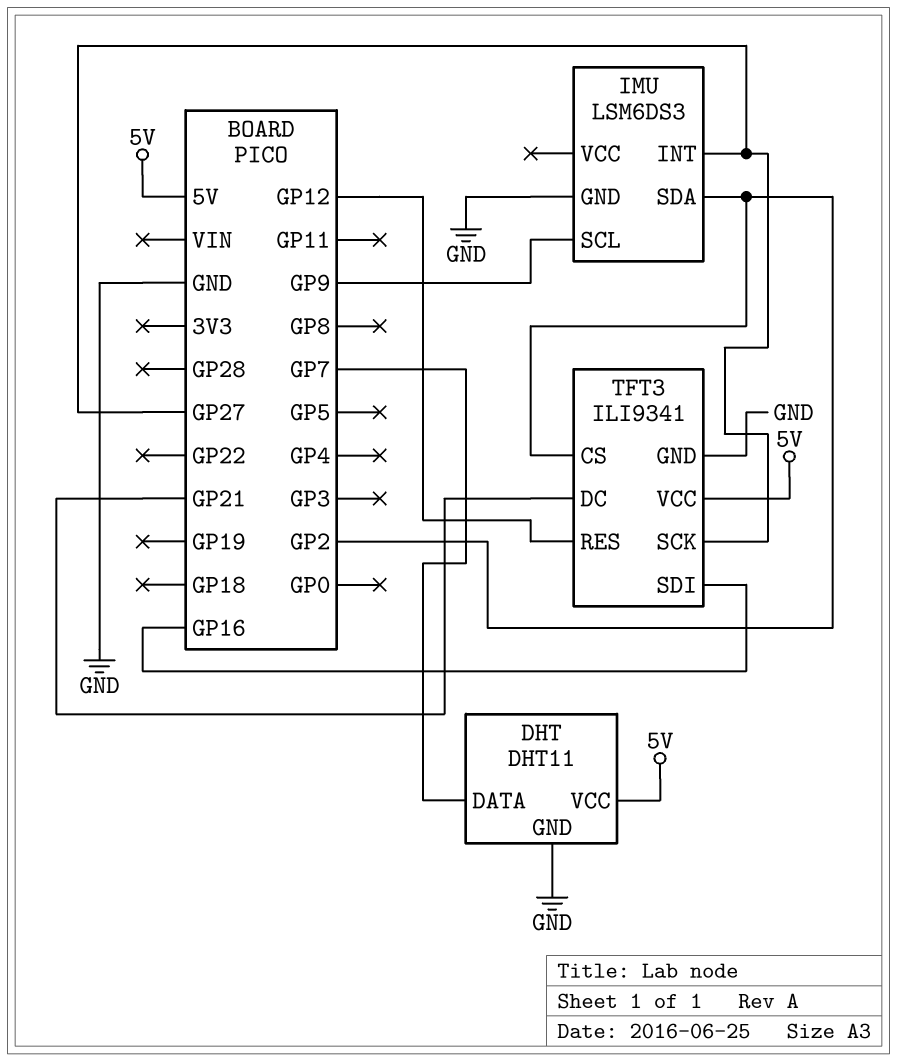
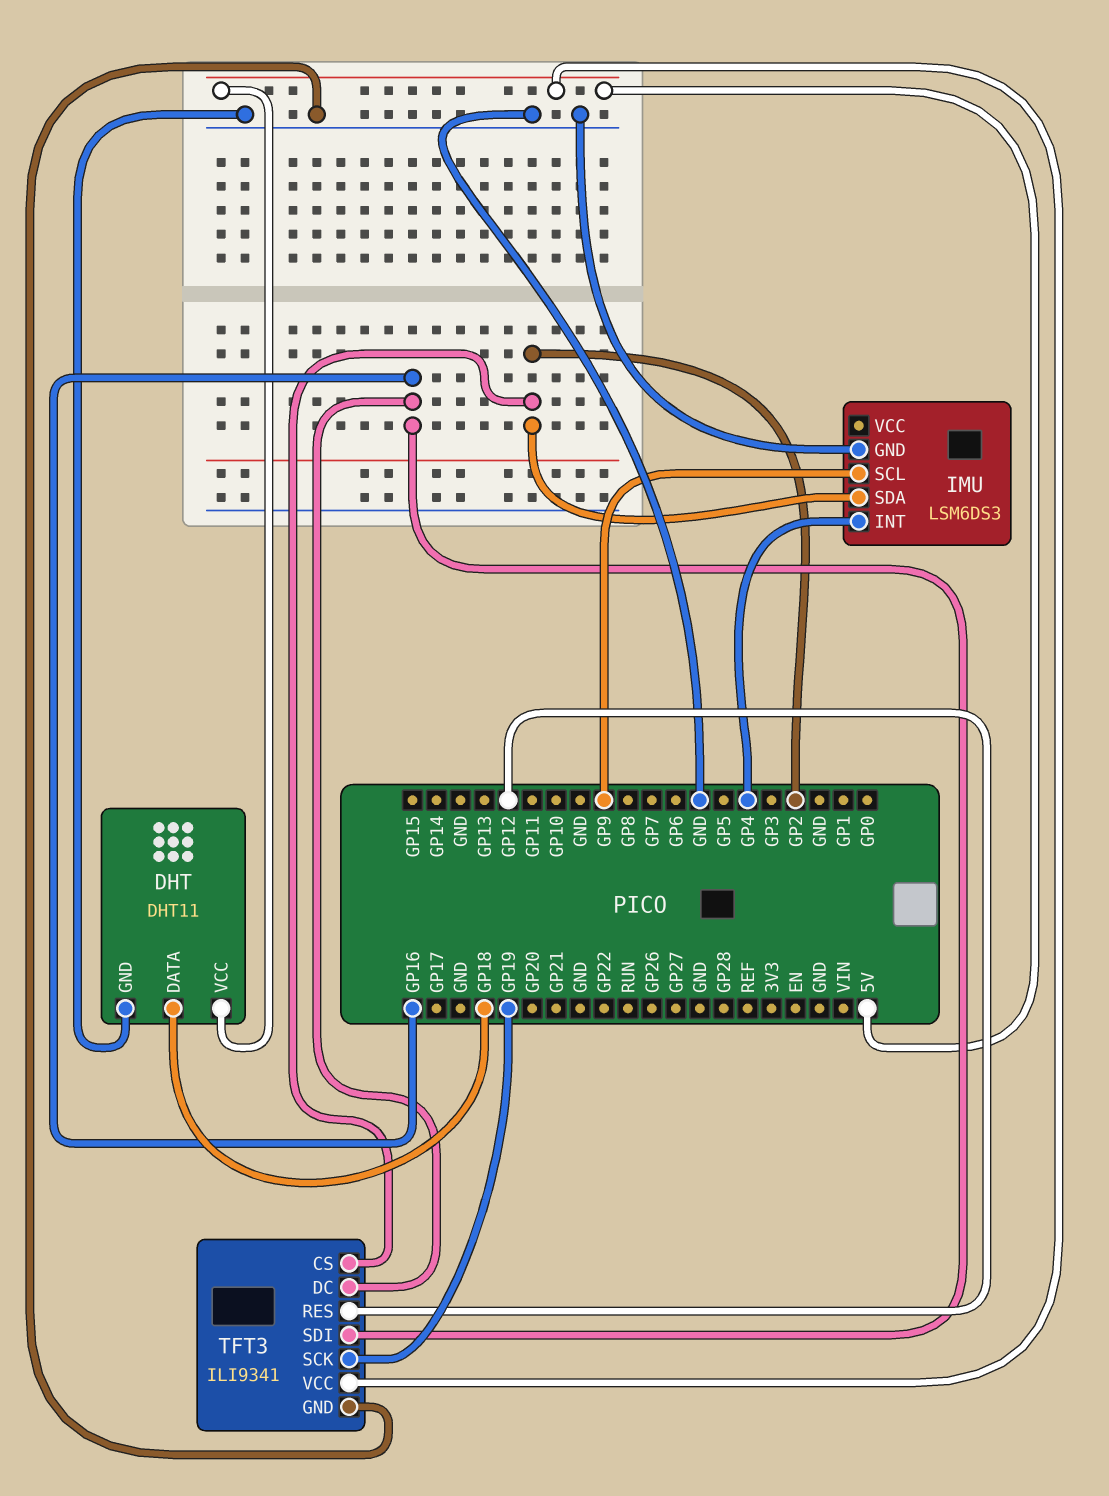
DHT pin DATA: GP7 -> GP18
IMU pin INT: GP27 -> GP4
TFT3 pin DC: GP21 -> GP16
TFT3 pin SCK: GP27 -> GP19

